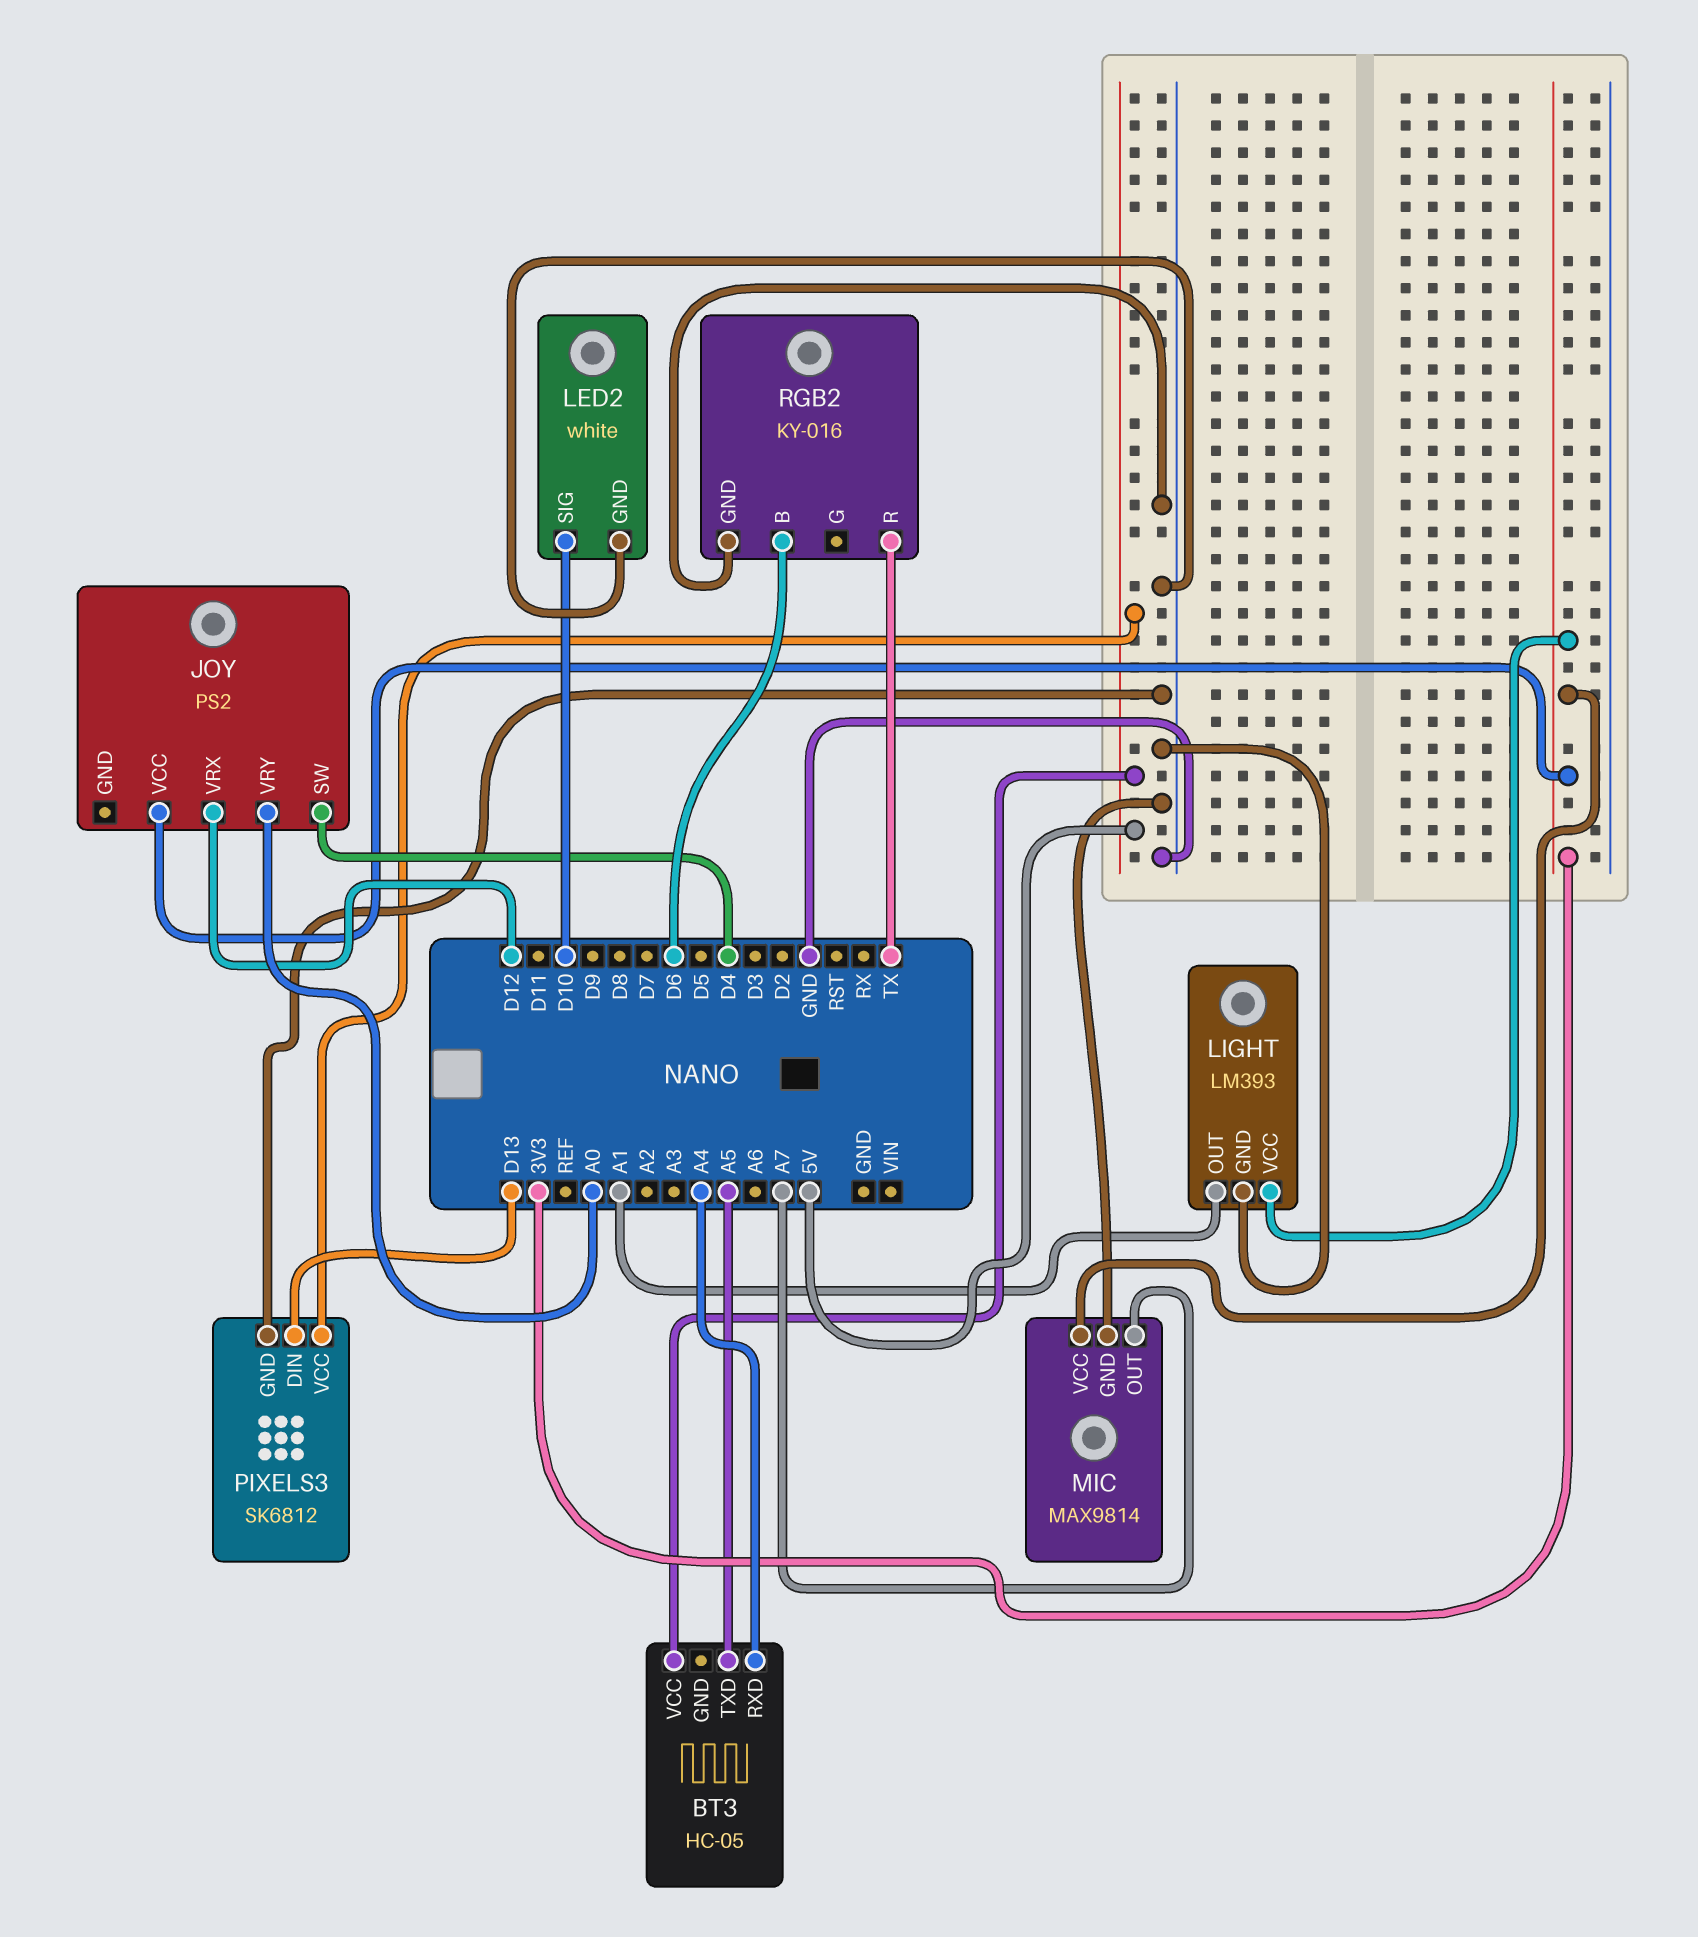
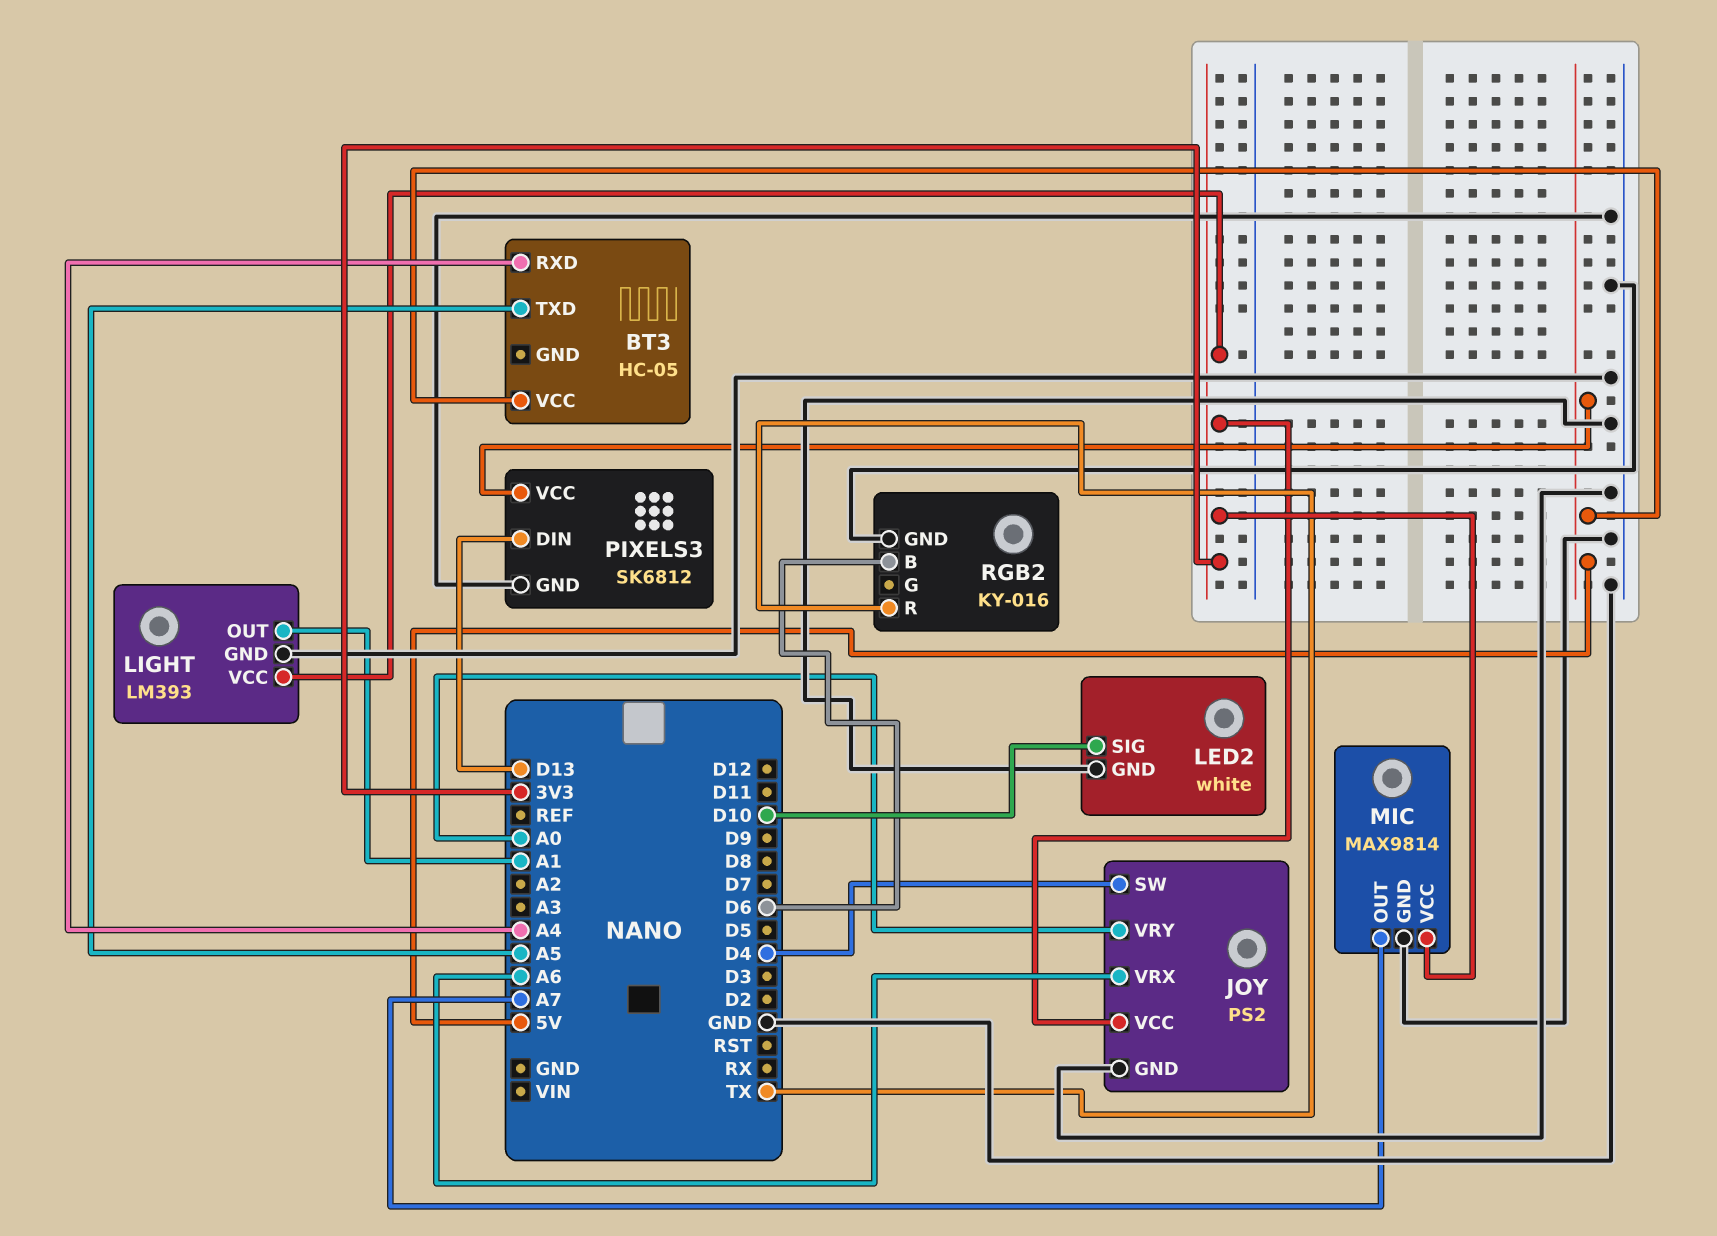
JOY pin GND: none -> GND
JOY pin VRX: D12 -> A6

